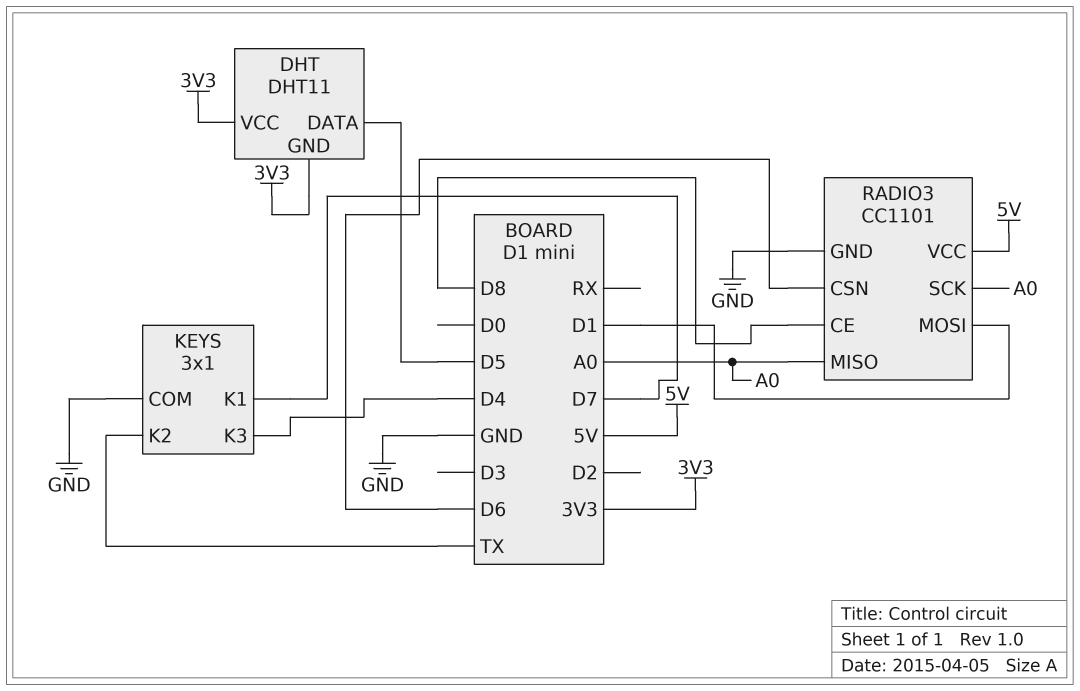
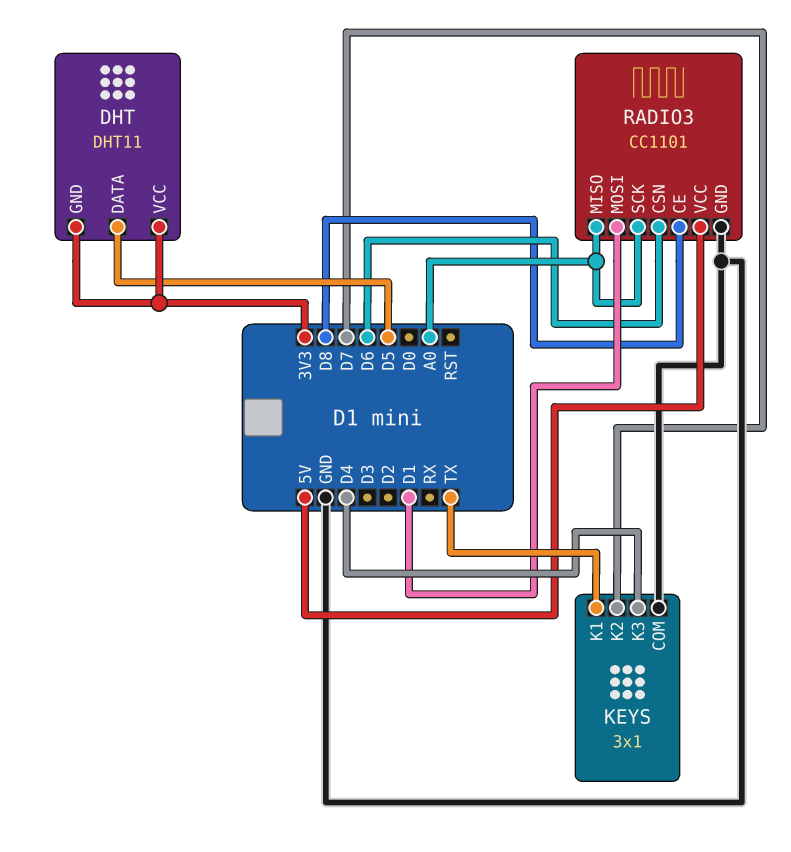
KEYS pin K1: D7 -> TX
KEYS pin K2: TX -> D7

